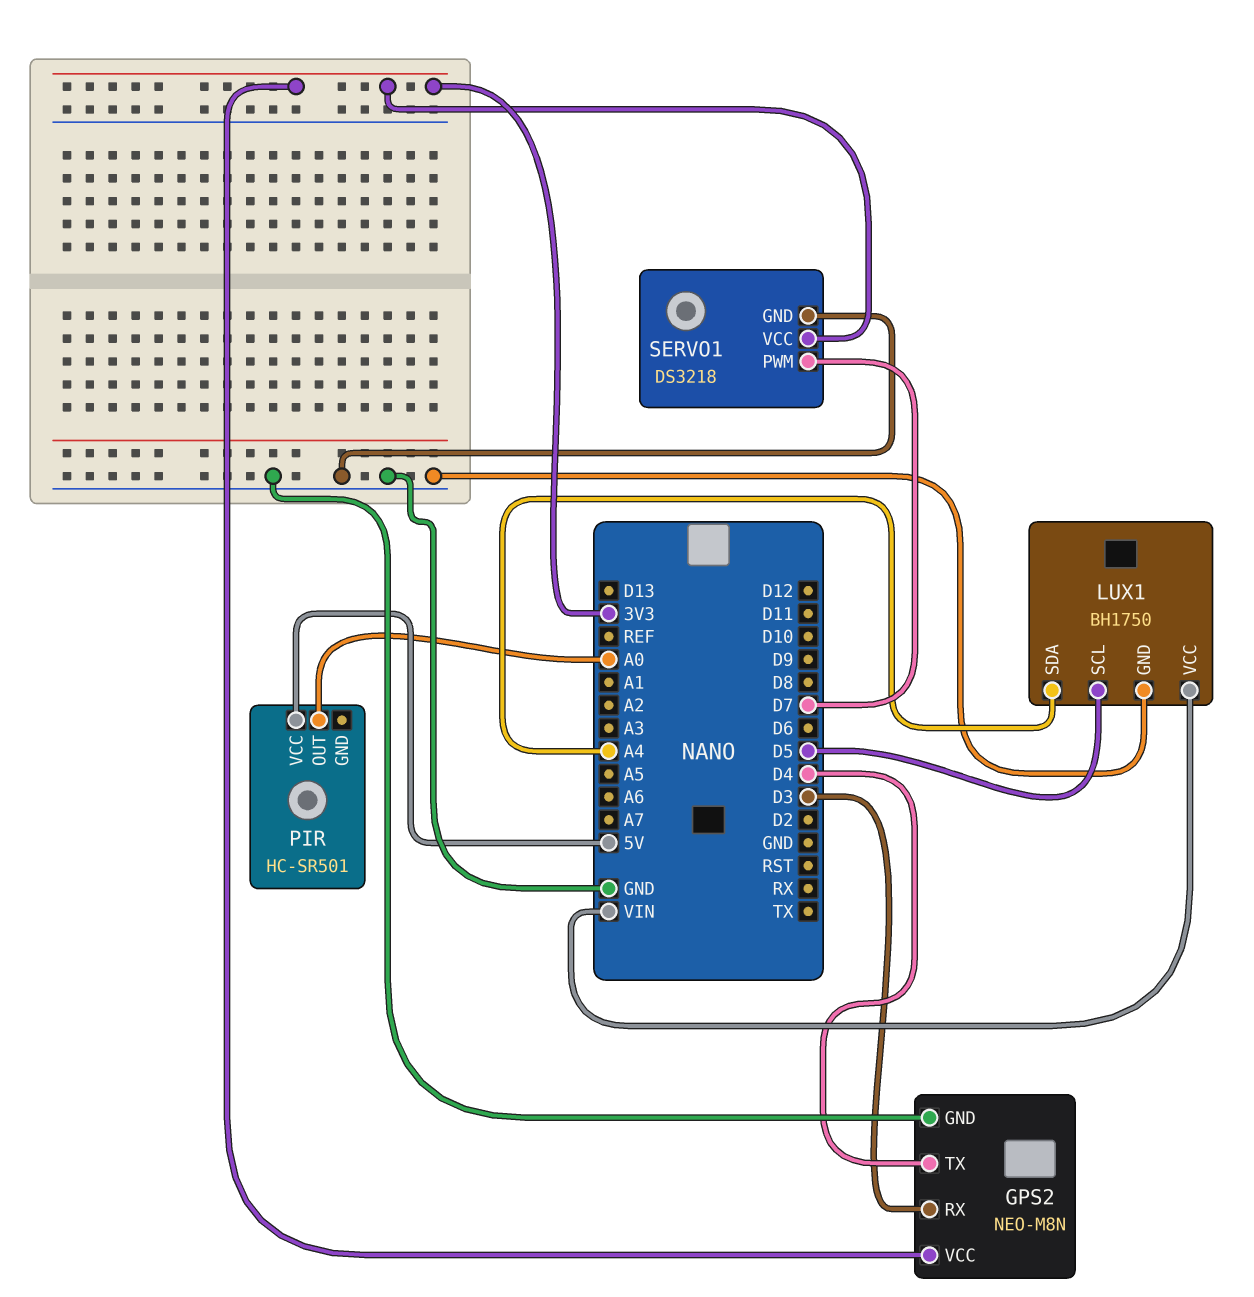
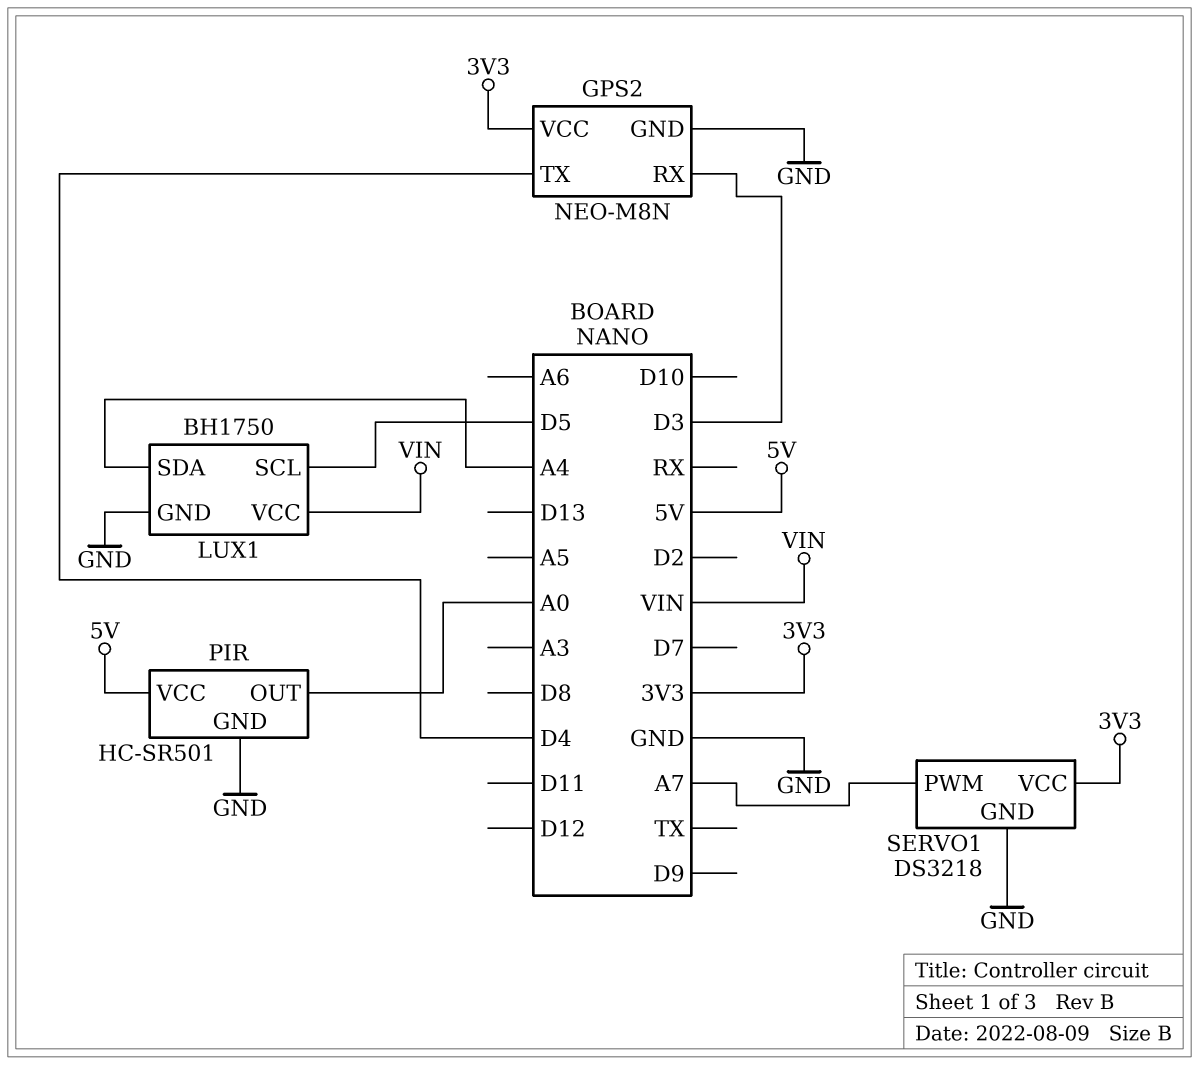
PIR pin GND: none -> GND
SERVO1 pin PWM: D7 -> A7

